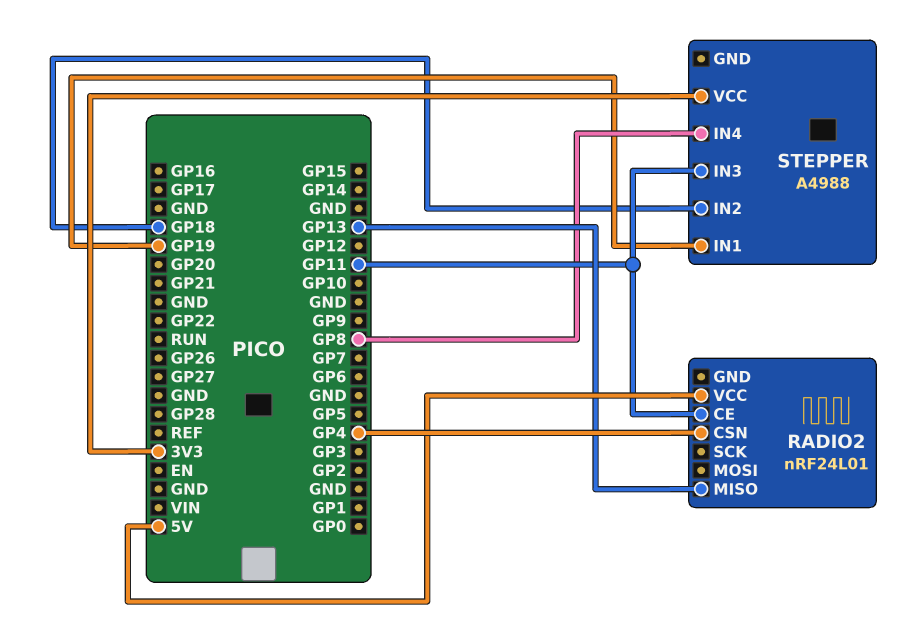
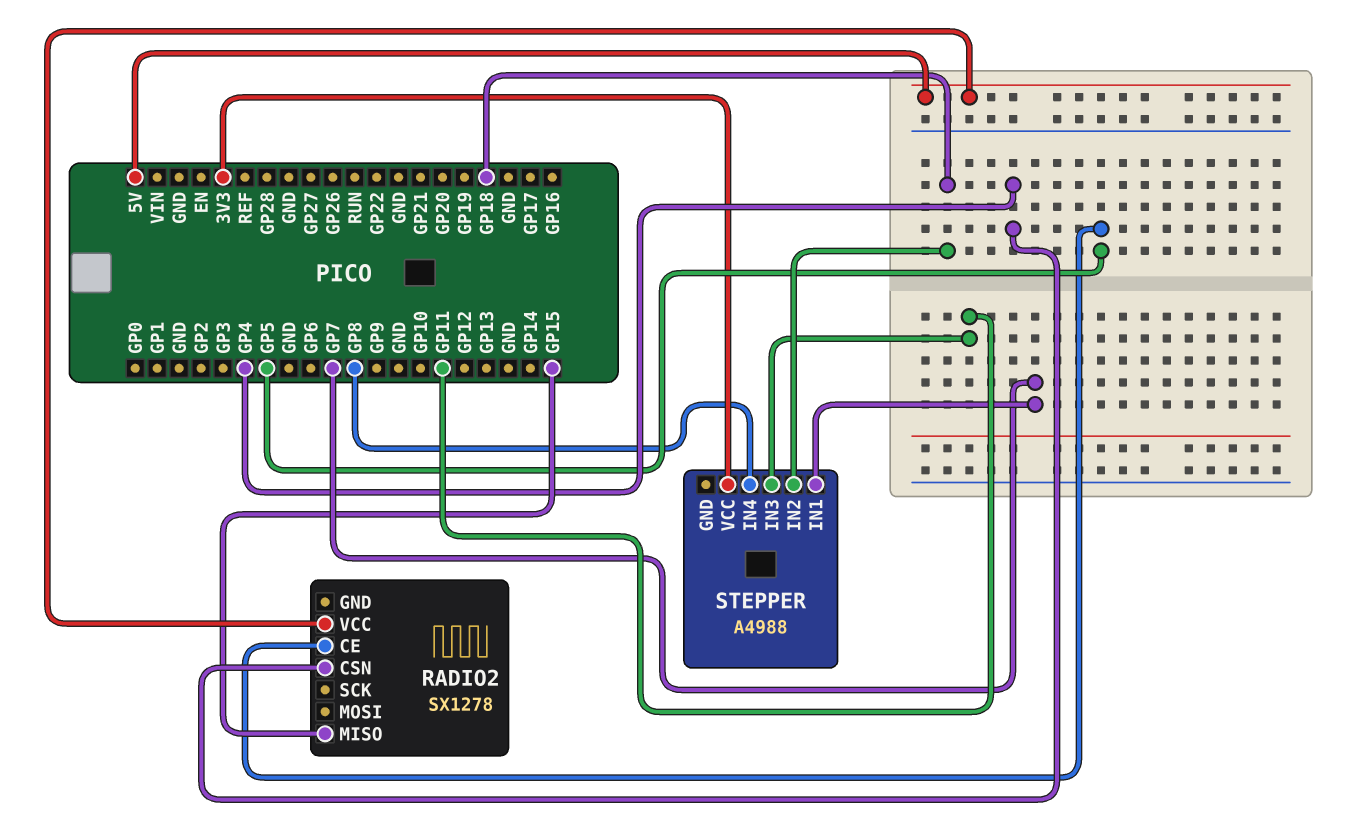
RADIO2: nRF24L01 -> SX1278
RADIO2 pin CE: GP11 -> GP5
RADIO2 pin MISO: GP13 -> GP15
STEPPER pin IN1: GP19 -> GP7

